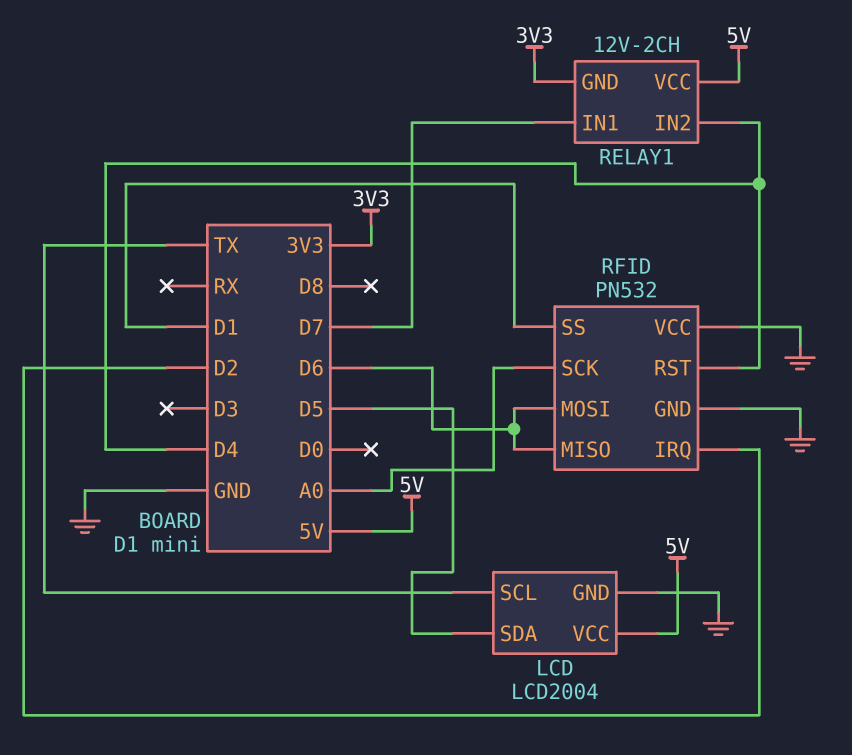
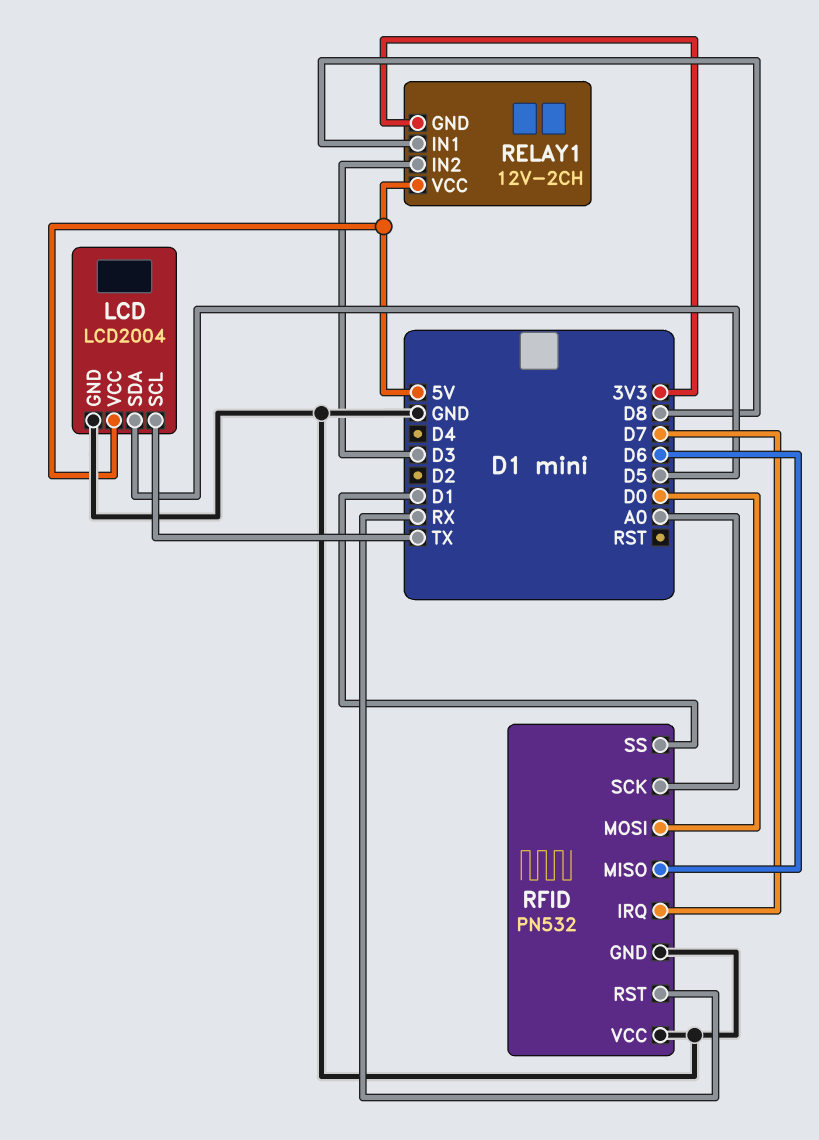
RELAY1 pin IN1: D7 -> D8
RELAY1 pin IN2: D4 -> D3
RFID pin IRQ: D2 -> D7
RFID pin MOSI: D6 -> D0
RFID pin RST: D4 -> RX

